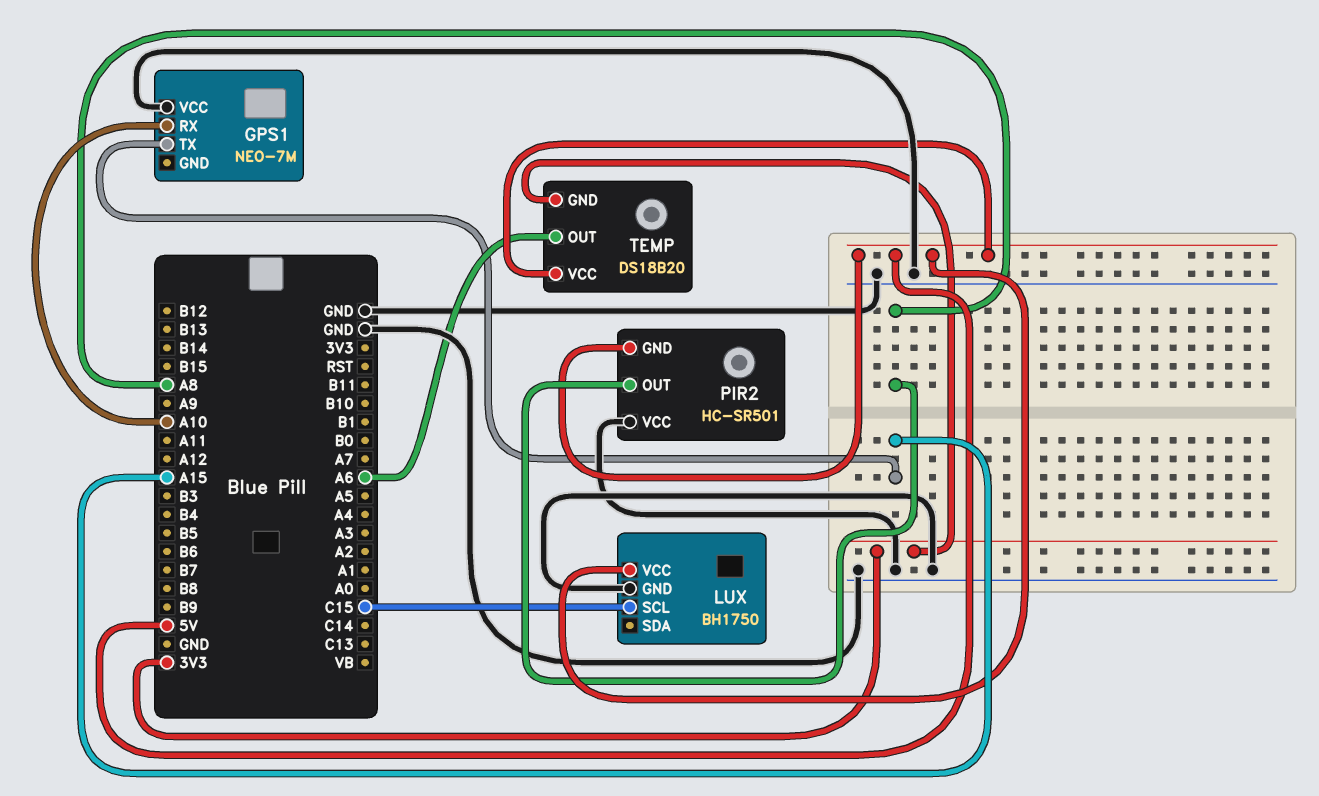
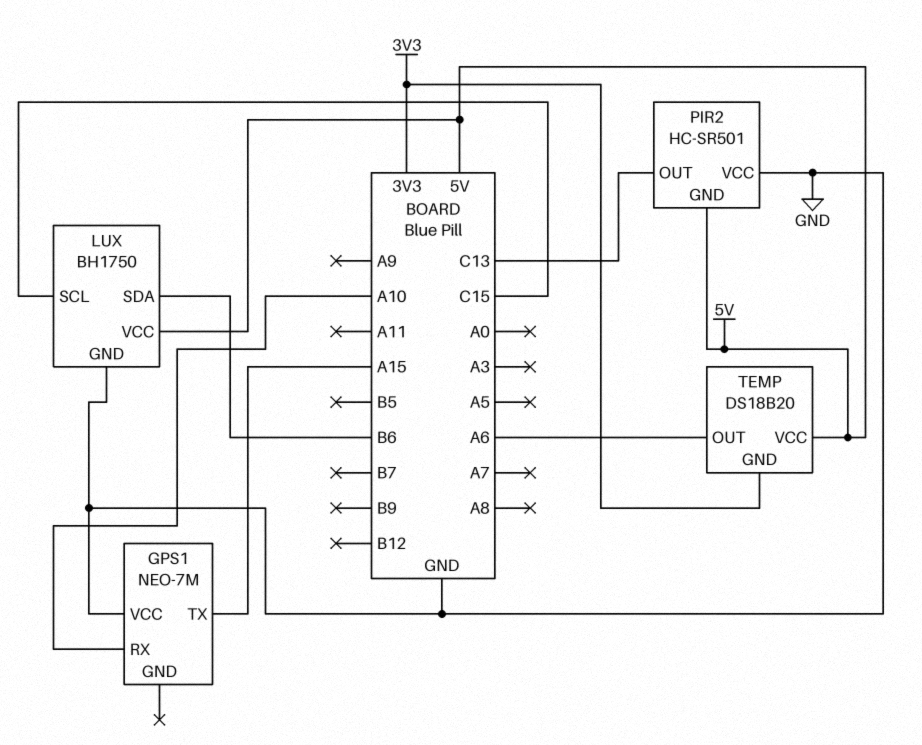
LUX pin SDA: none -> B6
PIR2 pin OUT: A8 -> C13

